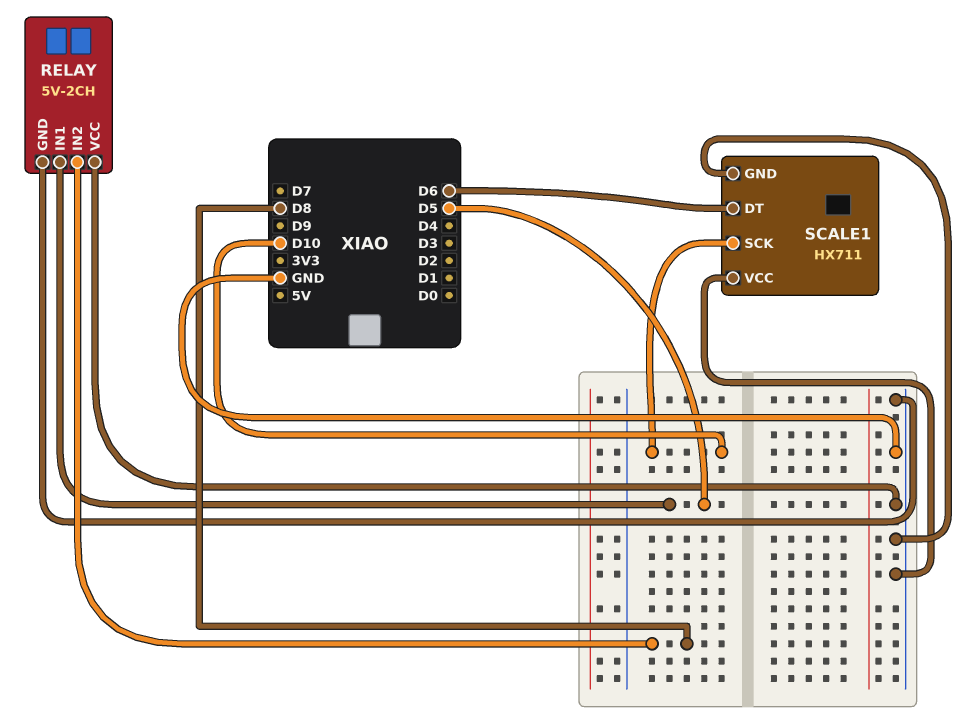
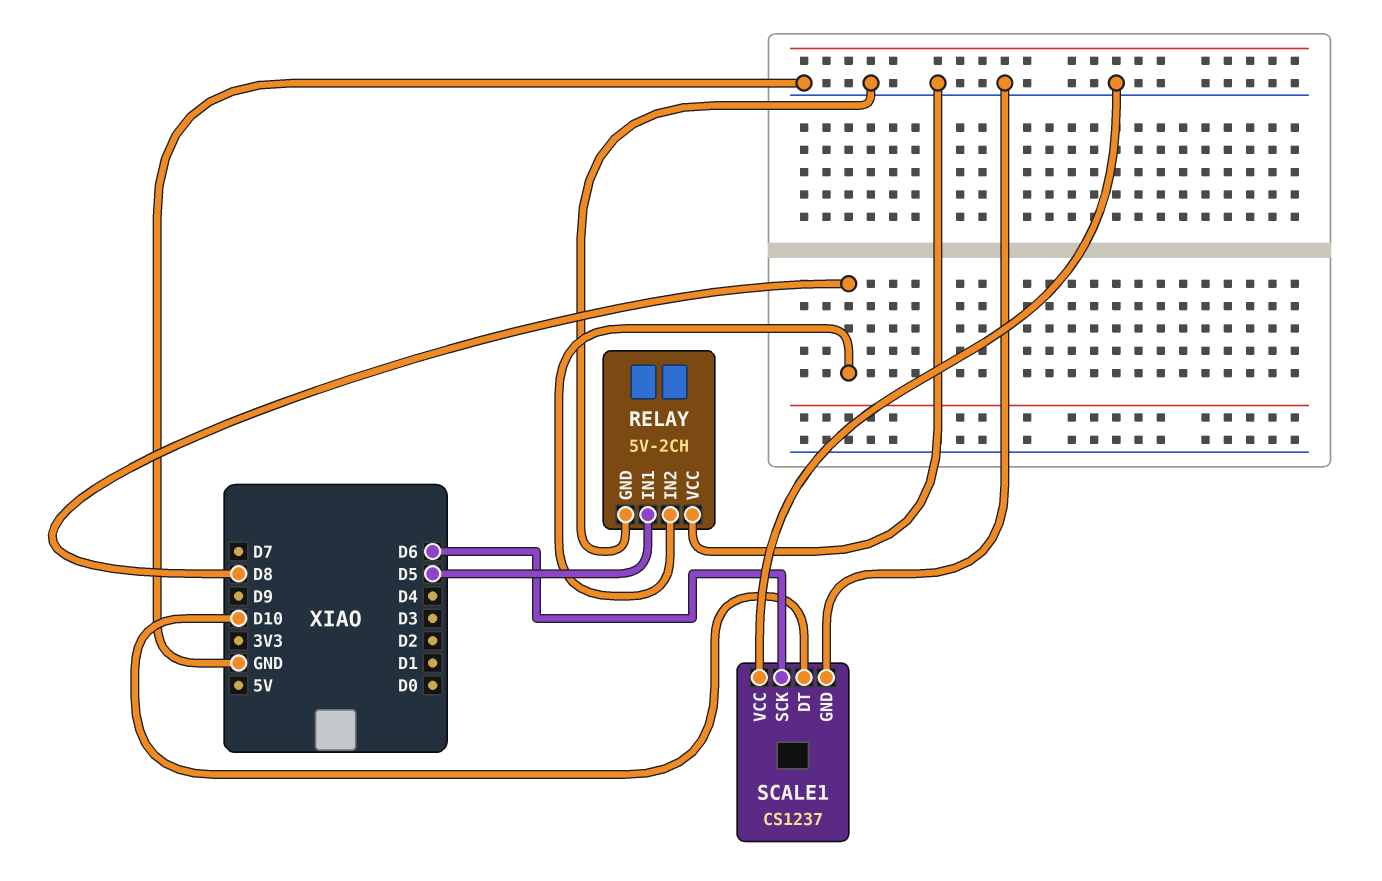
SCALE1: HX711 -> CS1237
SCALE1 pin DT: D6 -> D10
SCALE1 pin SCK: D10 -> D6

